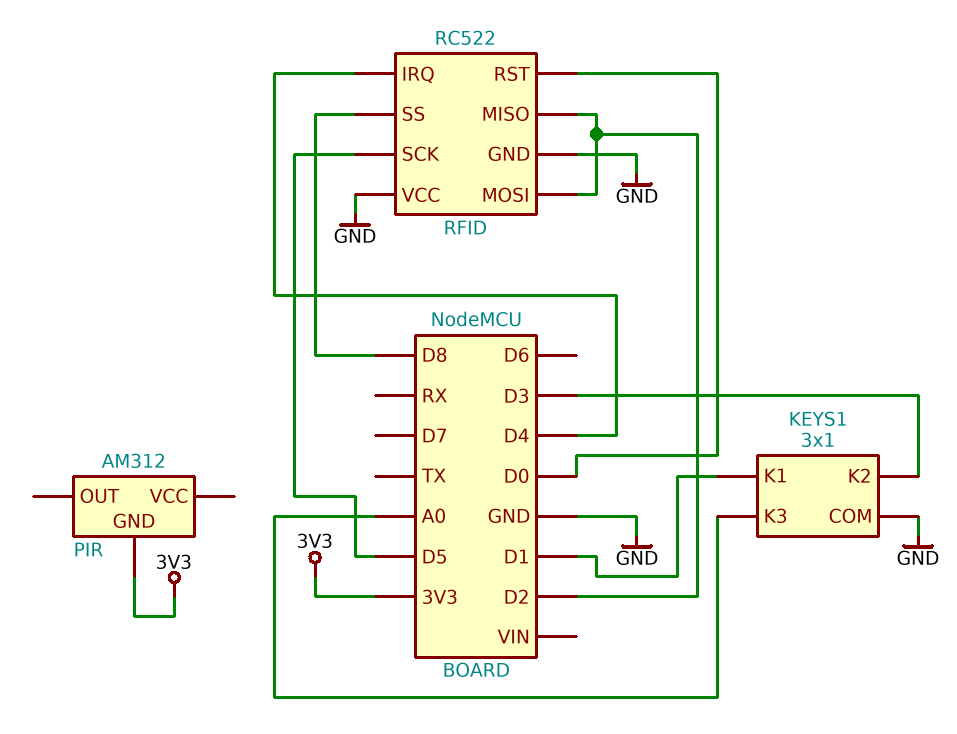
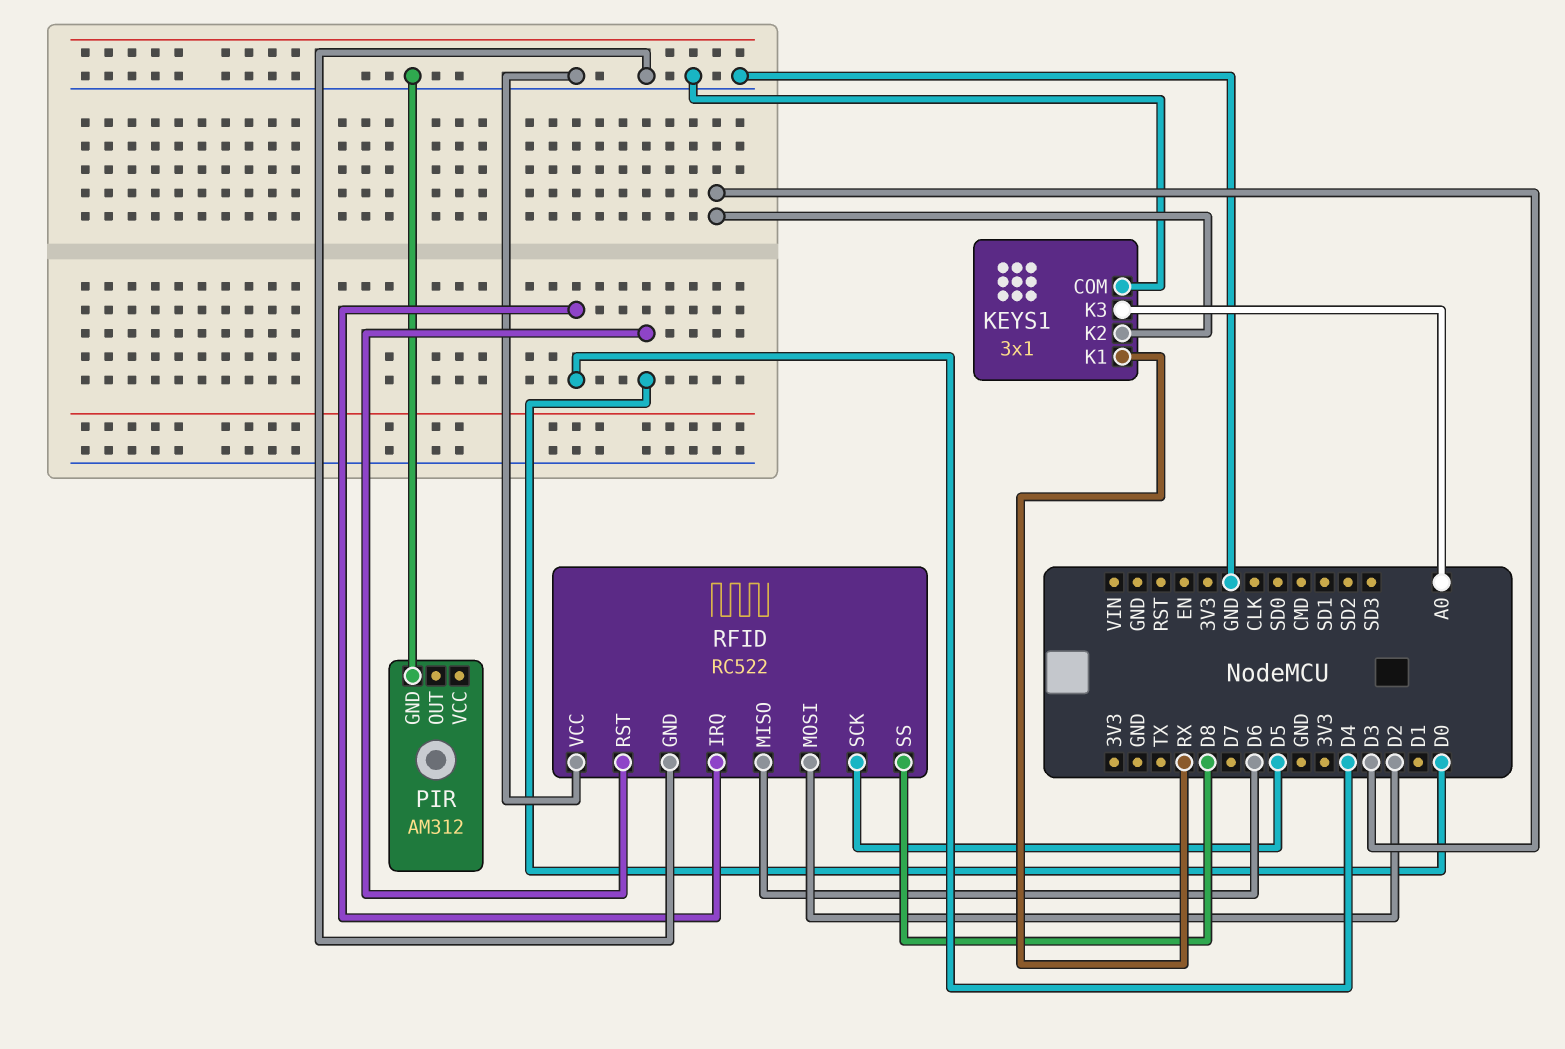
KEYS1 pin K1: D1 -> RX
PIR pin GND: 3V3 -> GND
RFID pin MISO: D2 -> D6

